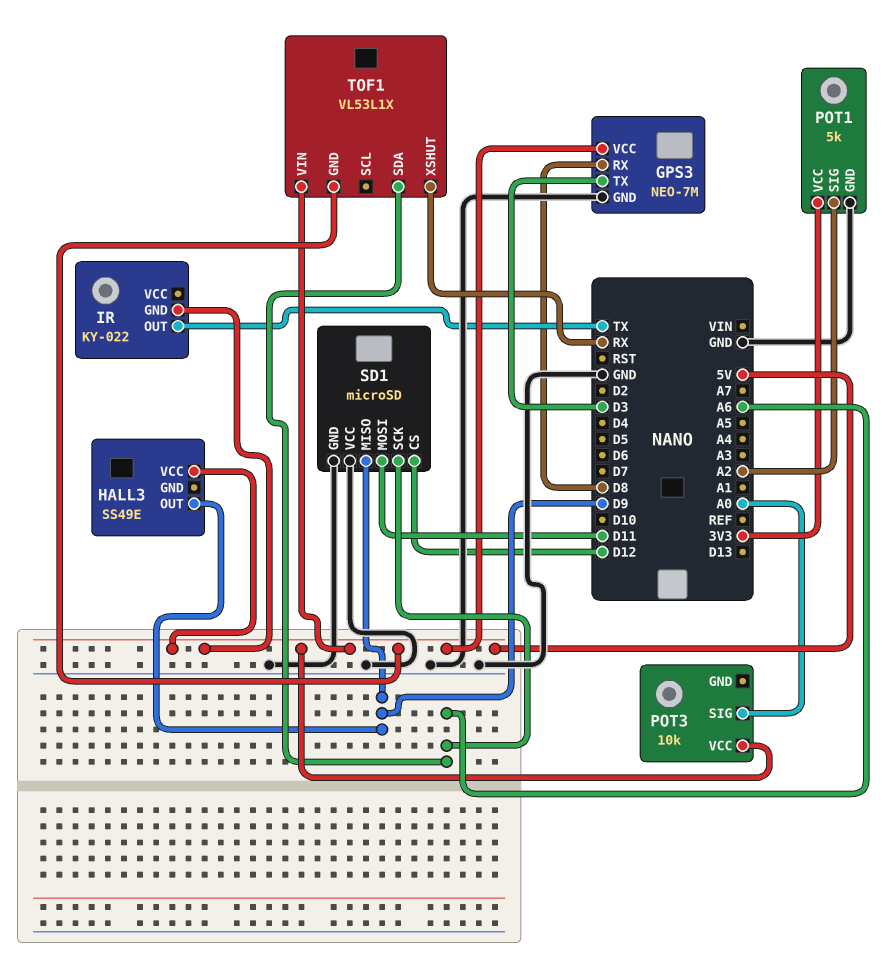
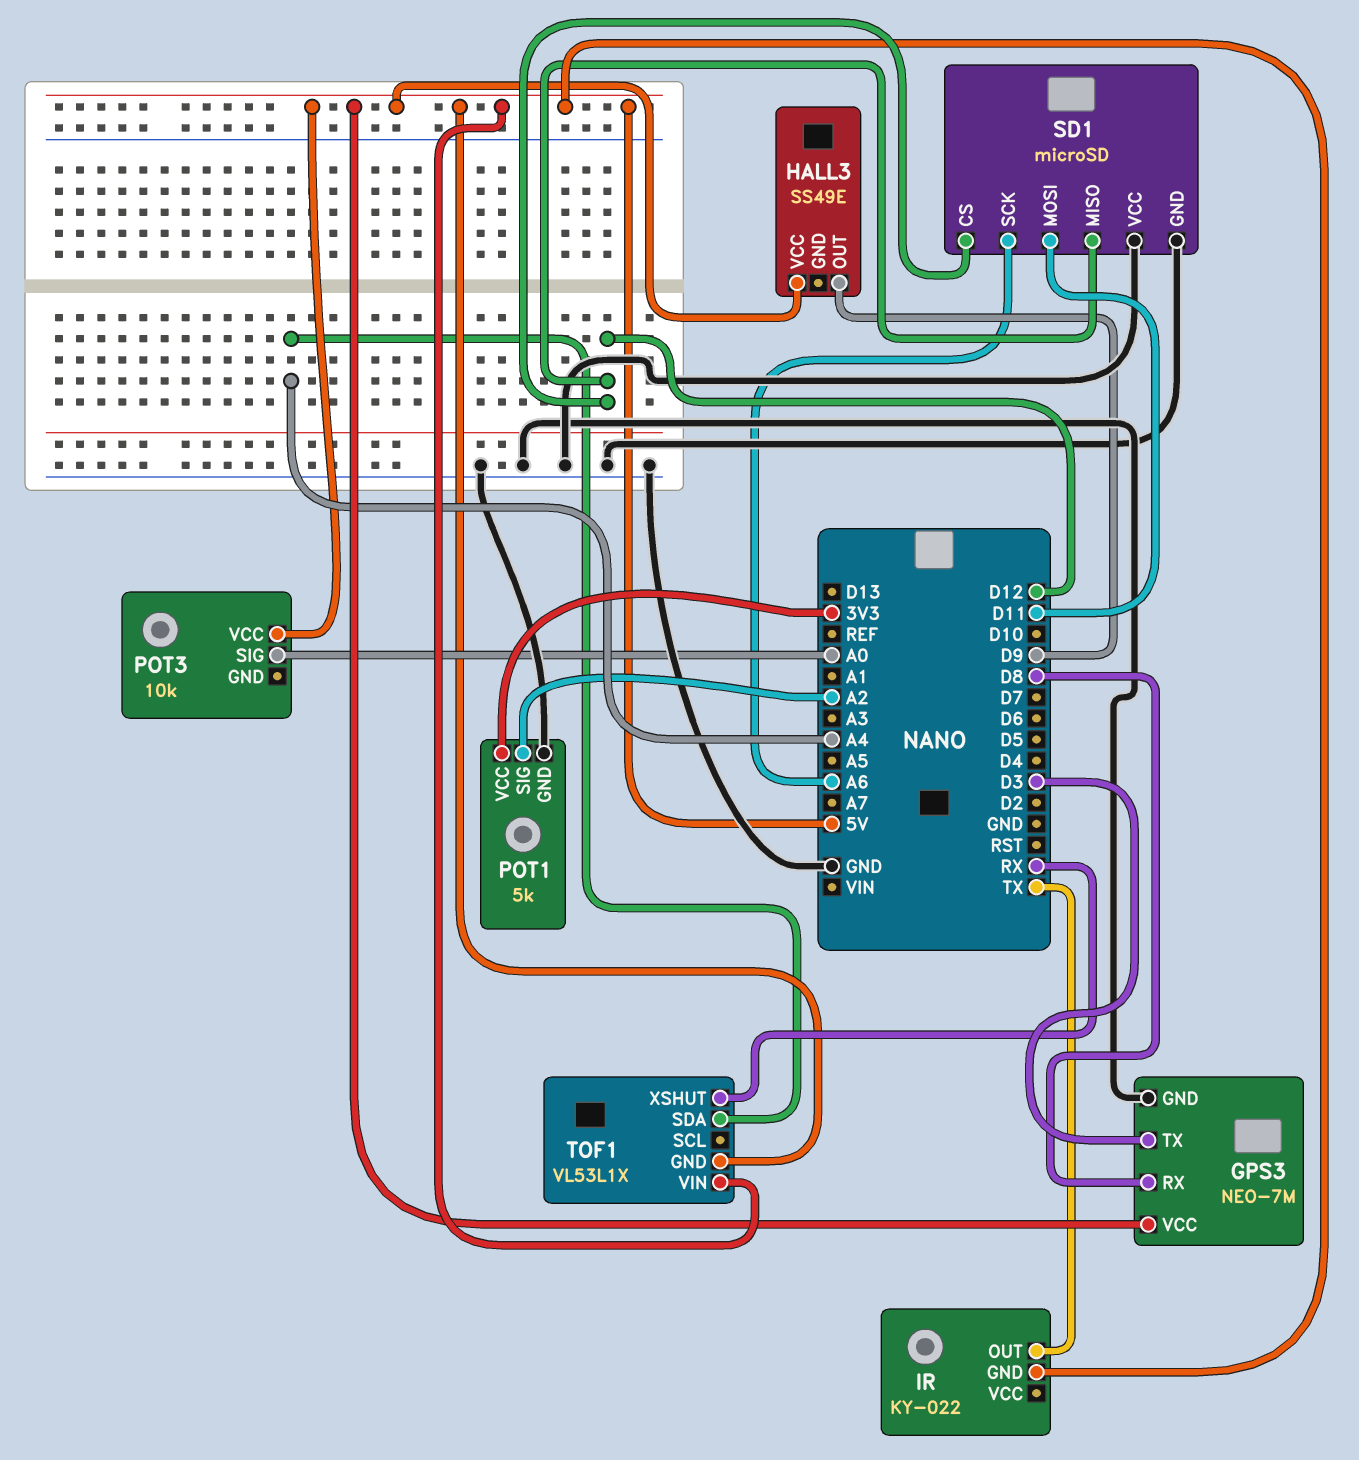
SD1 pin MISO: D9 -> D12
TOF1 pin SDA: A6 -> A4

